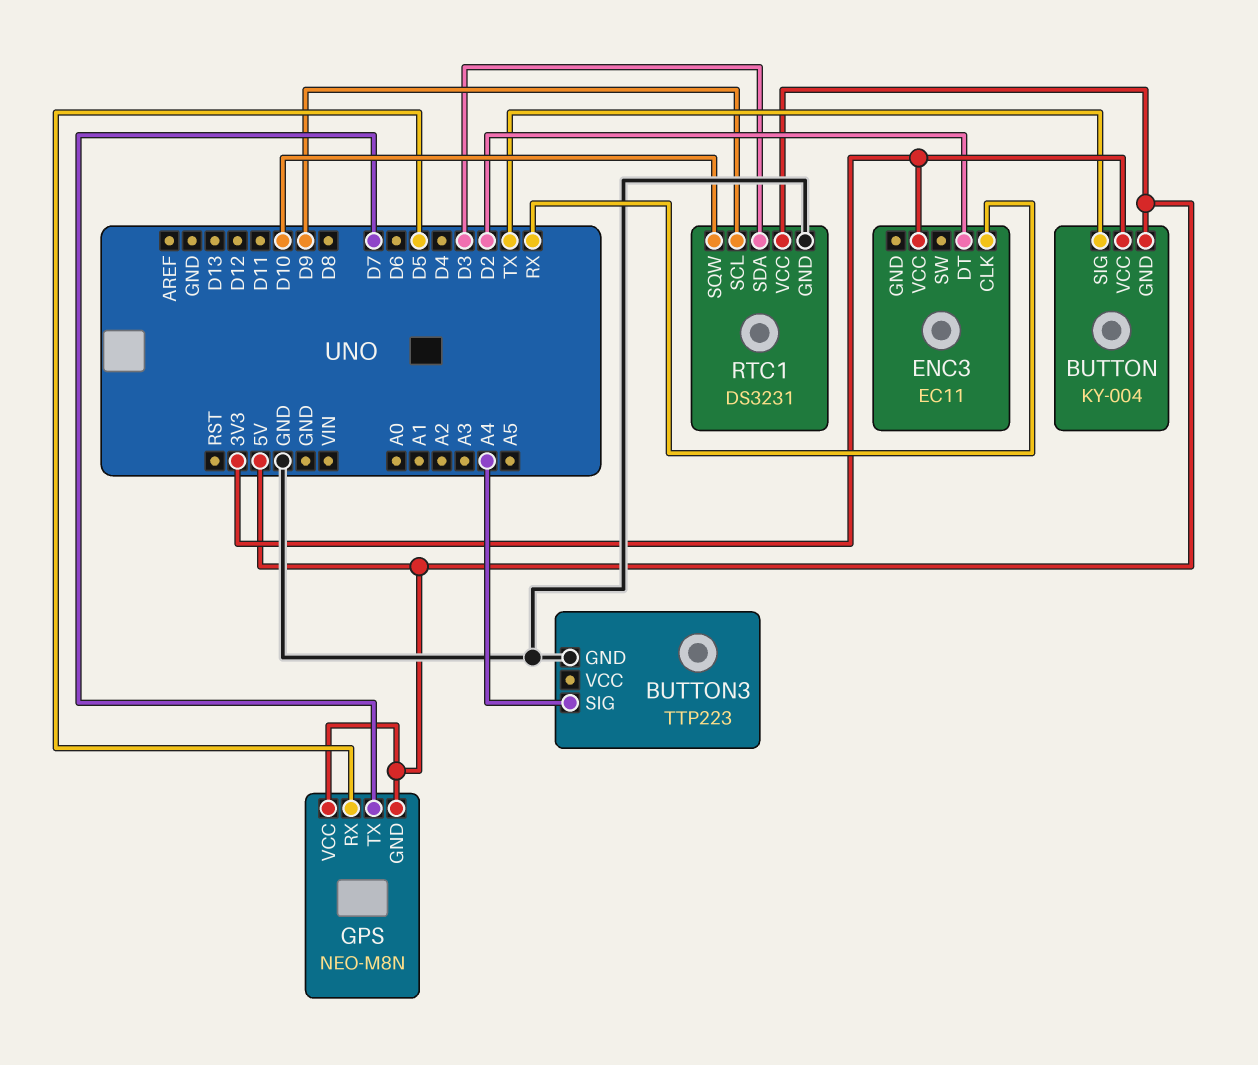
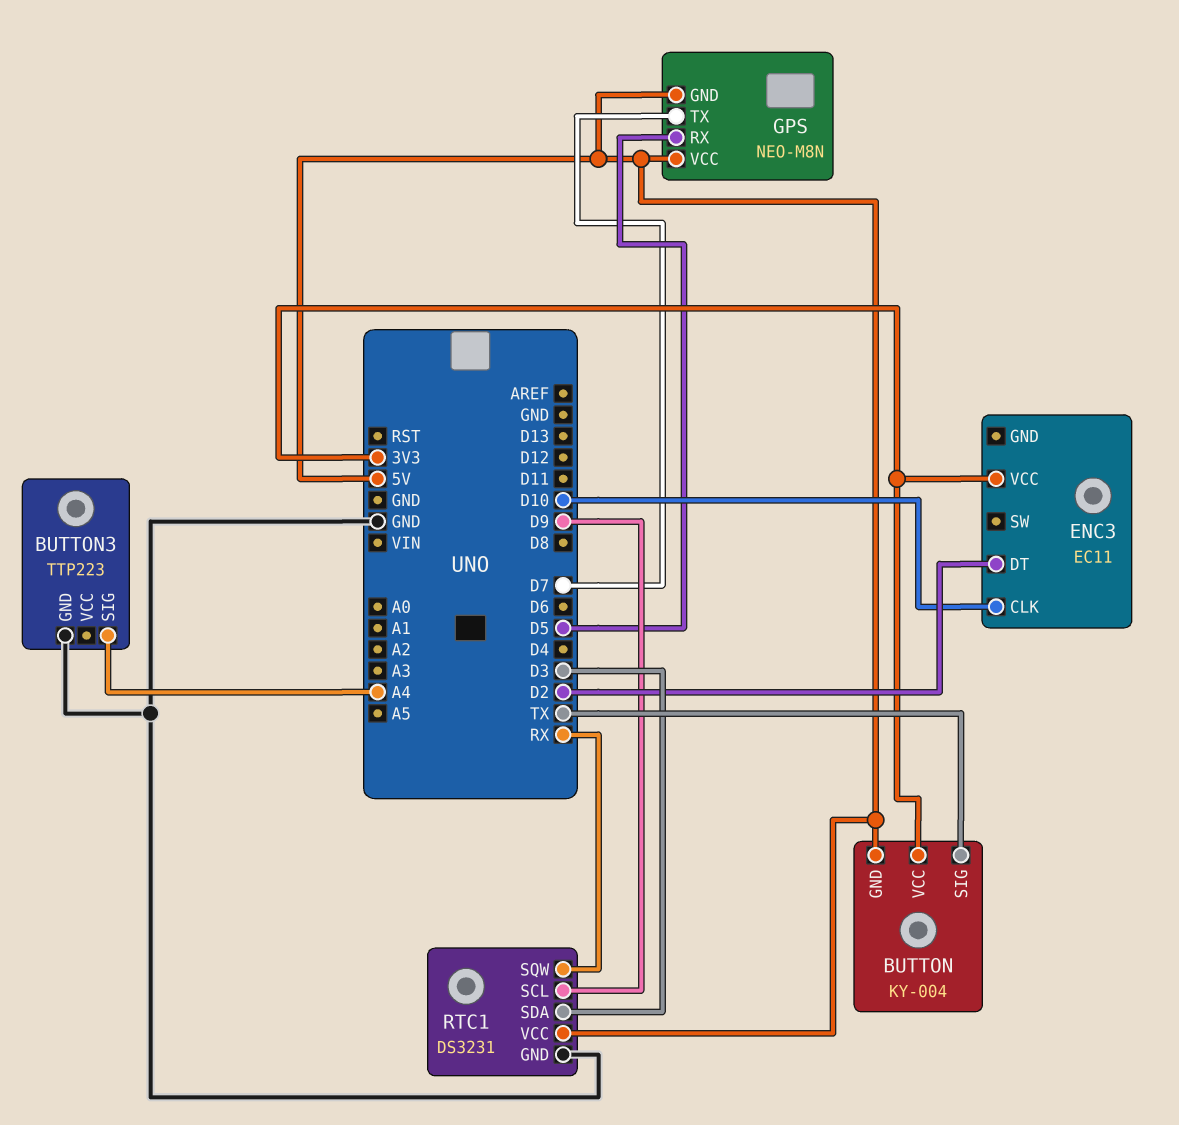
ENC3 pin CLK: RX -> D10
RTC1 pin SQW: D10 -> RX

